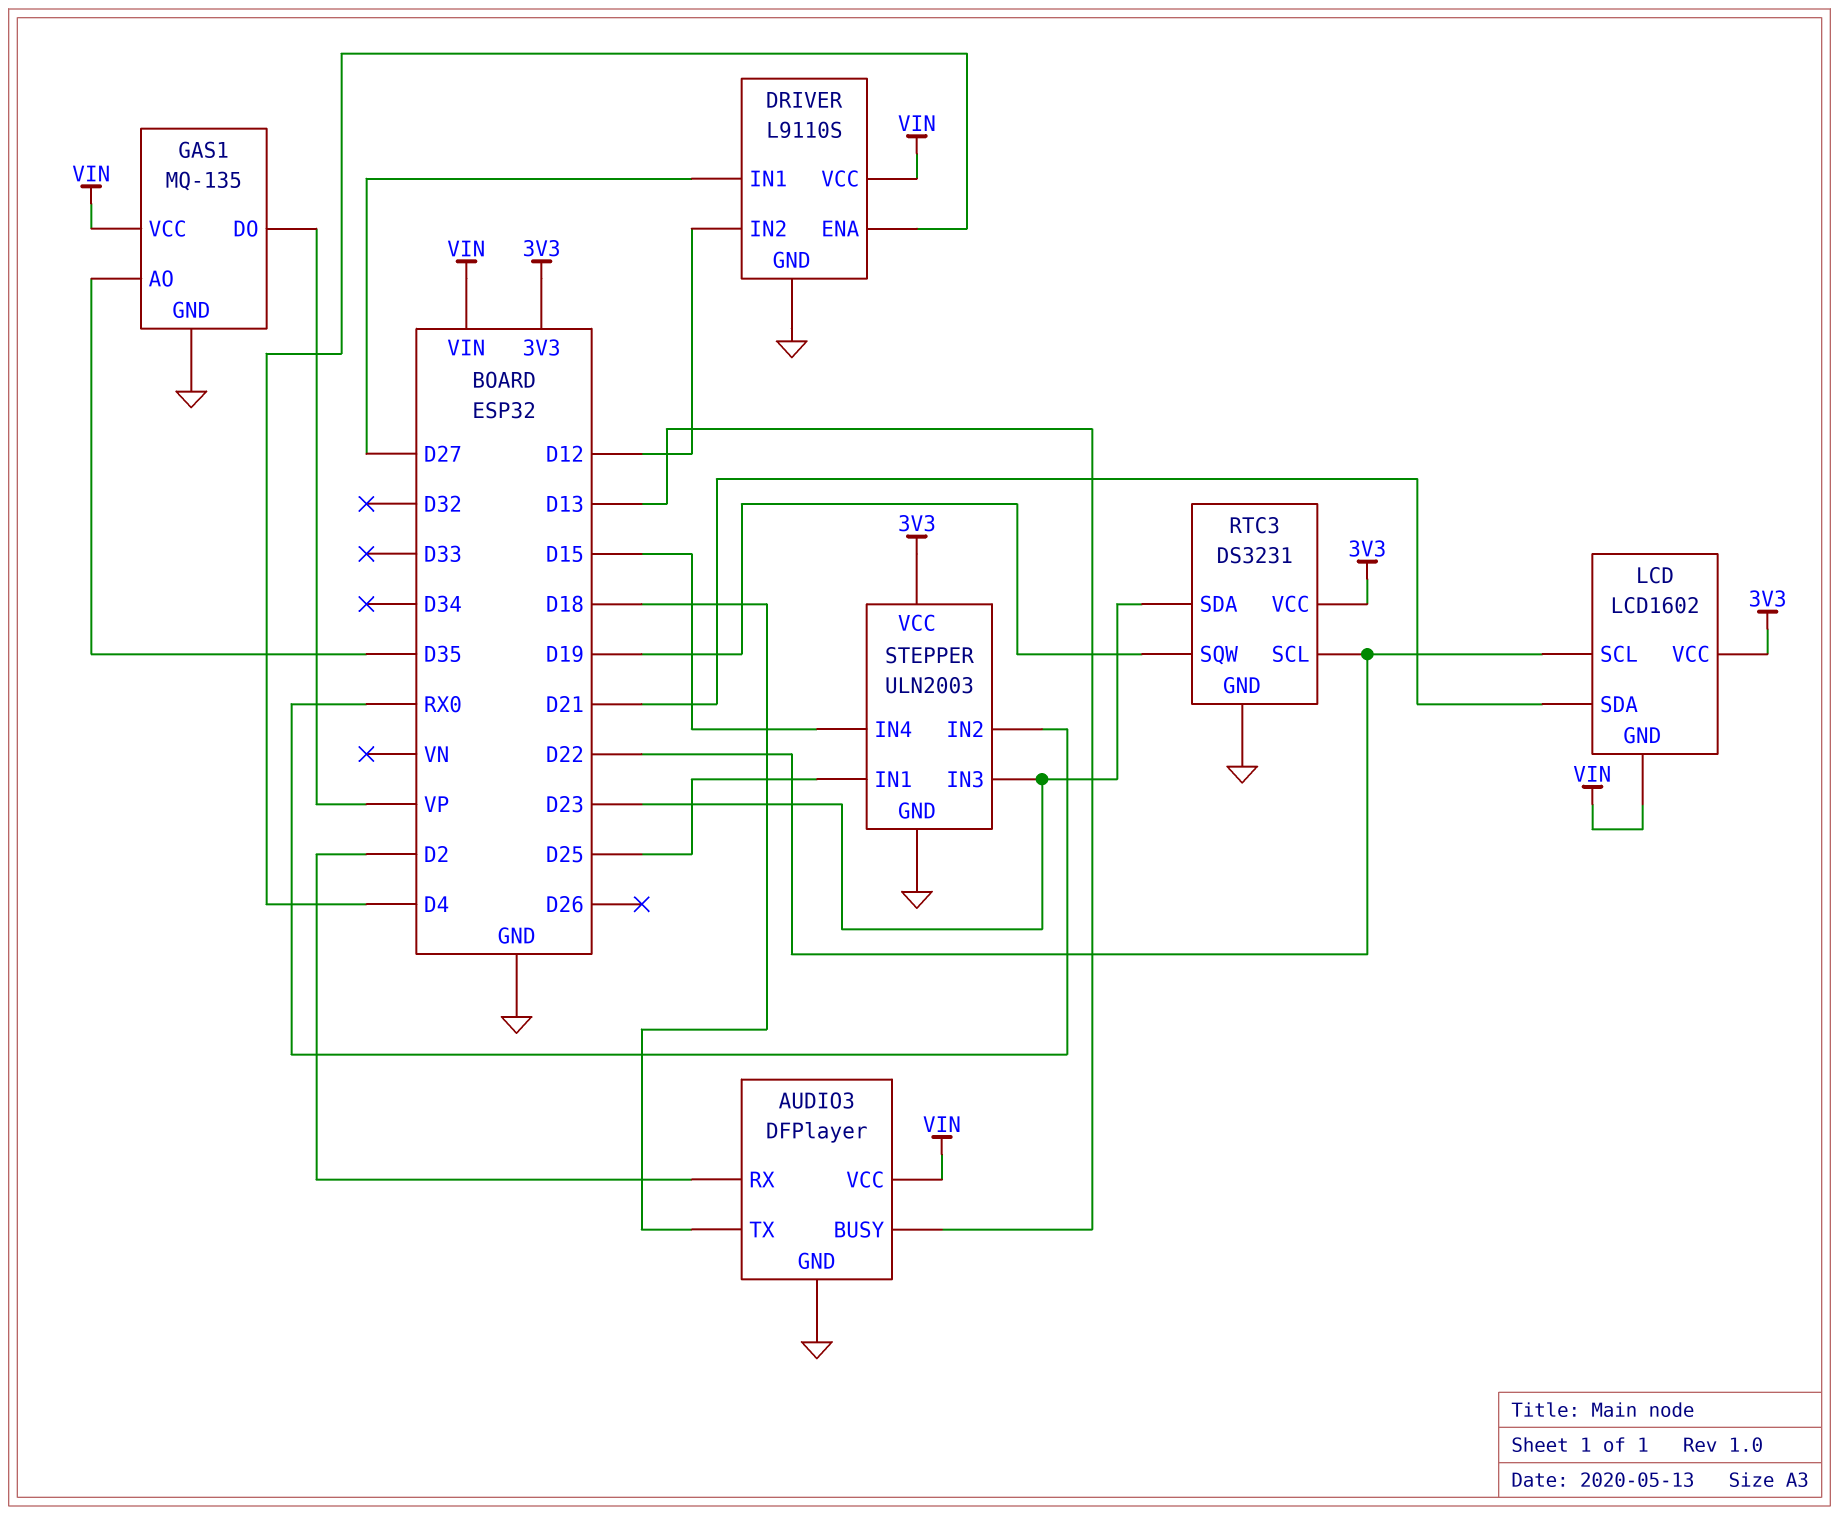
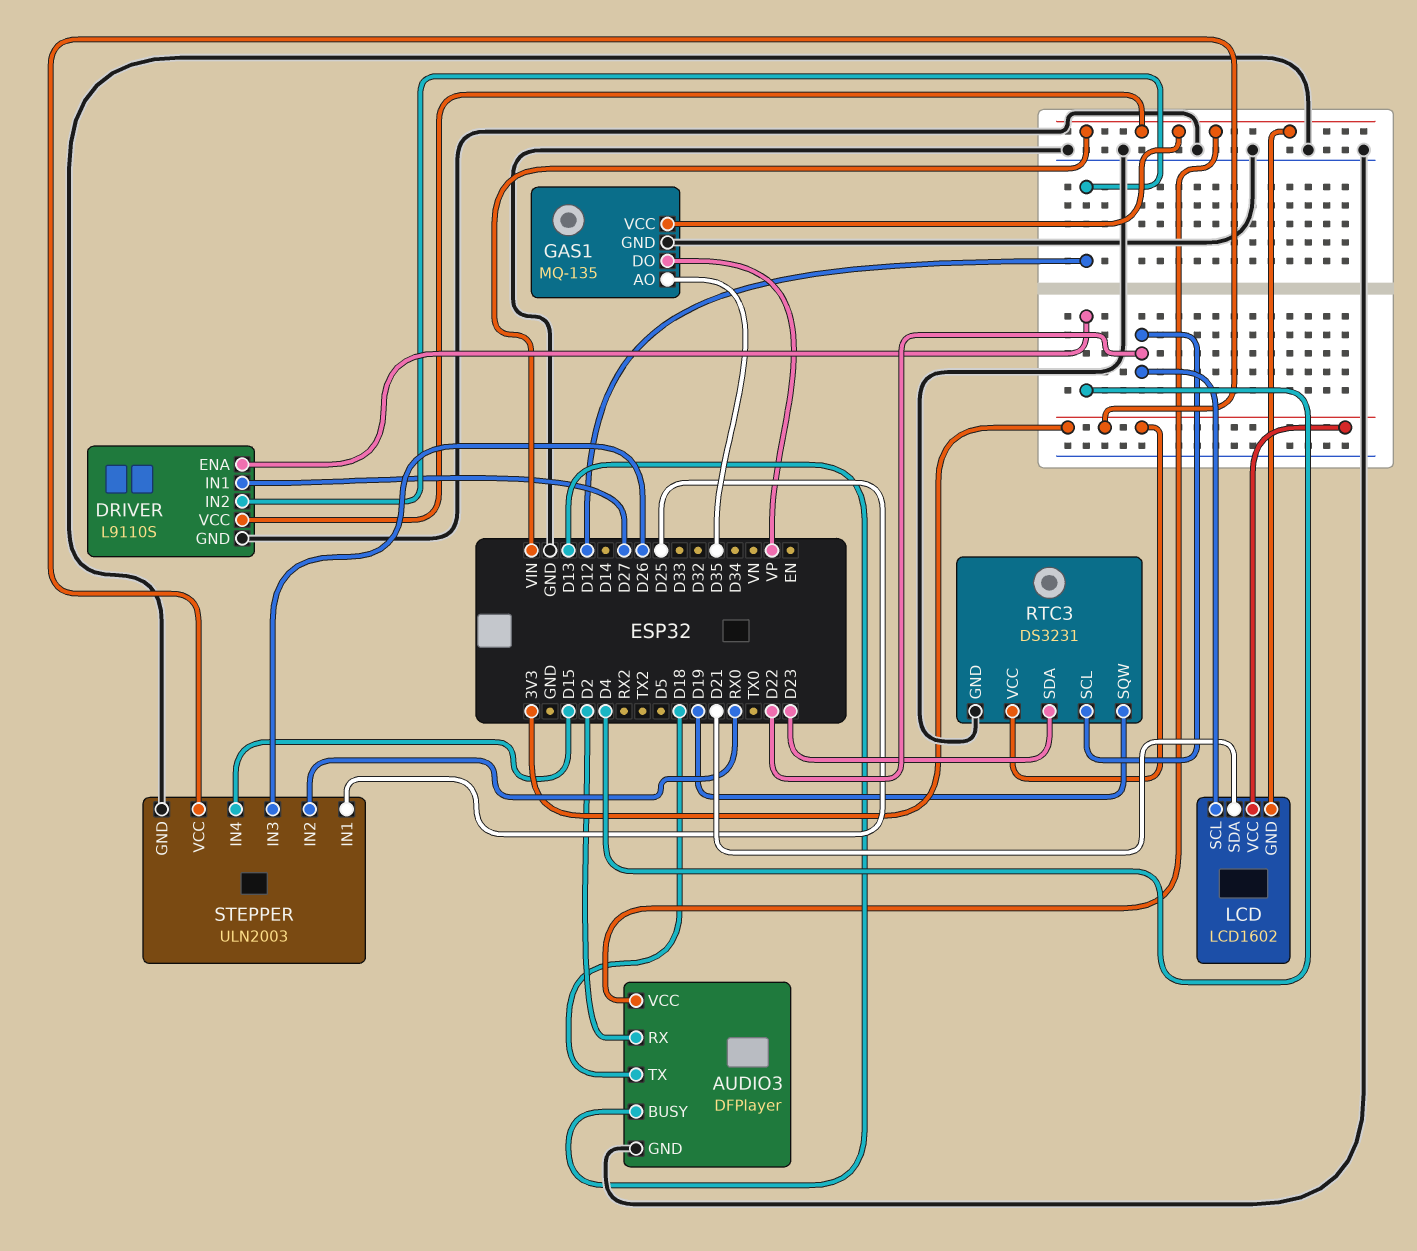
STEPPER pin IN3: D23 -> D26

